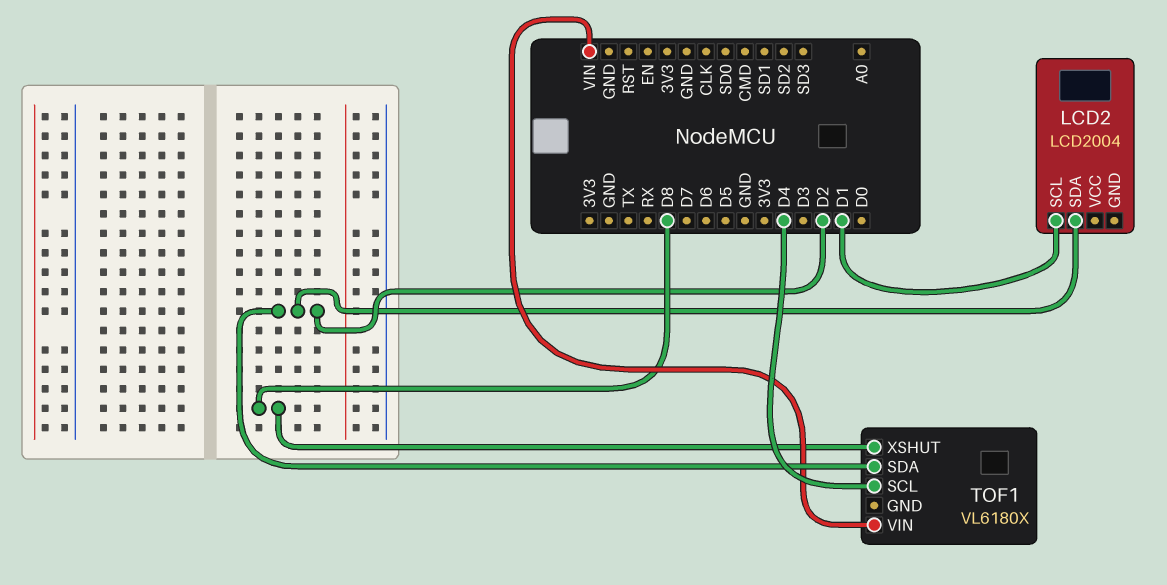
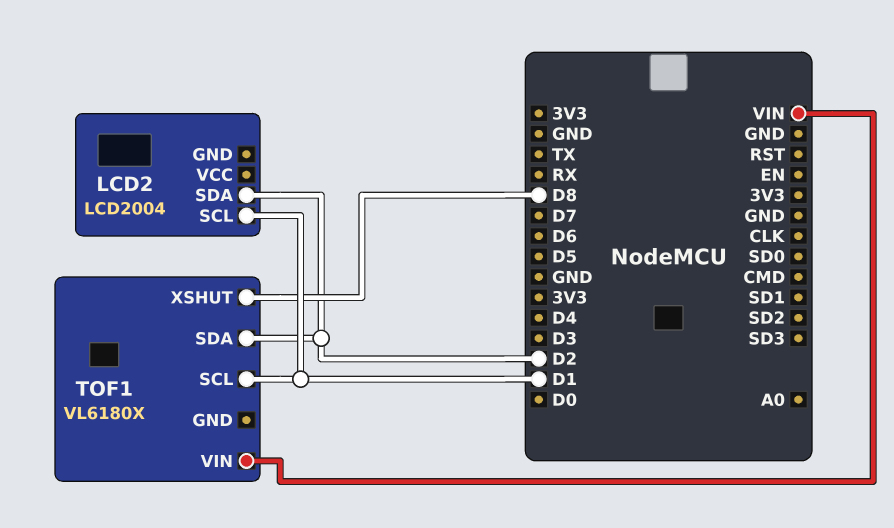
TOF1 pin SCL: D4 -> D1

